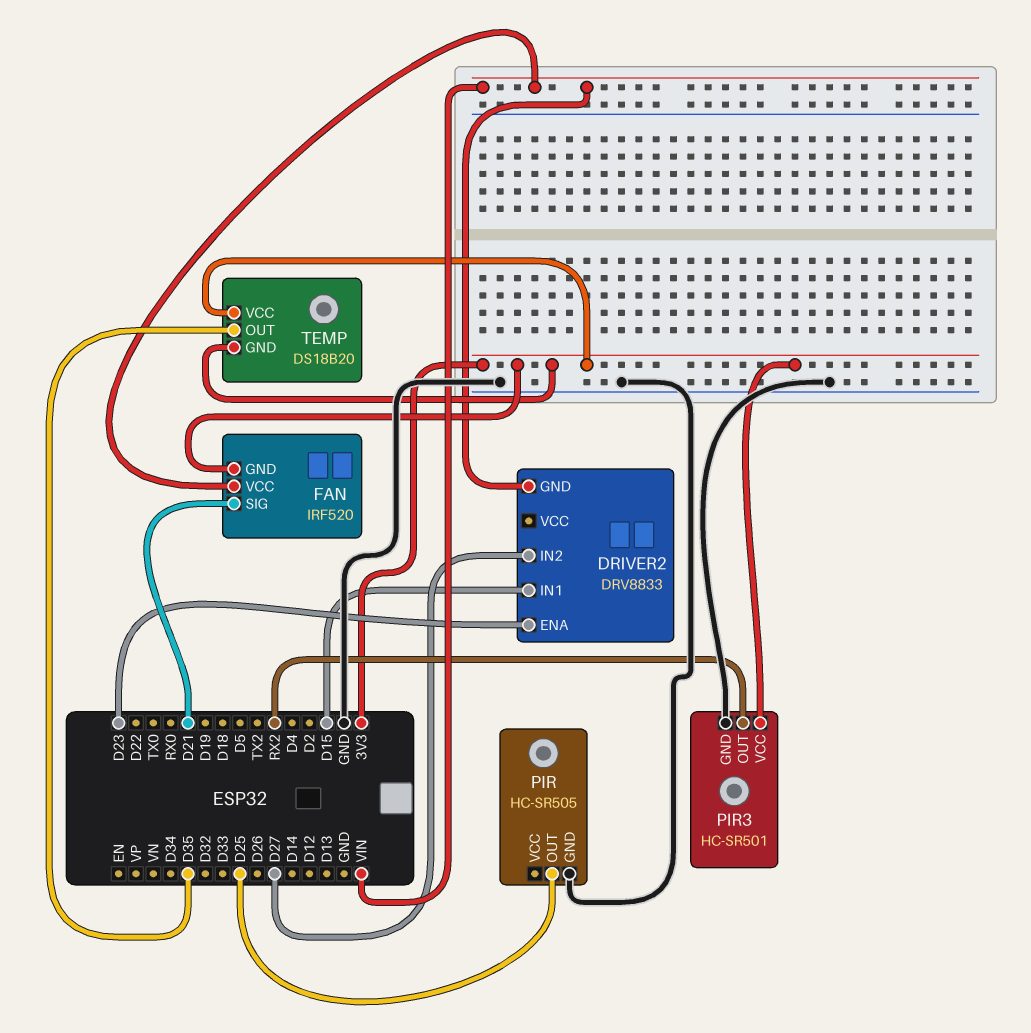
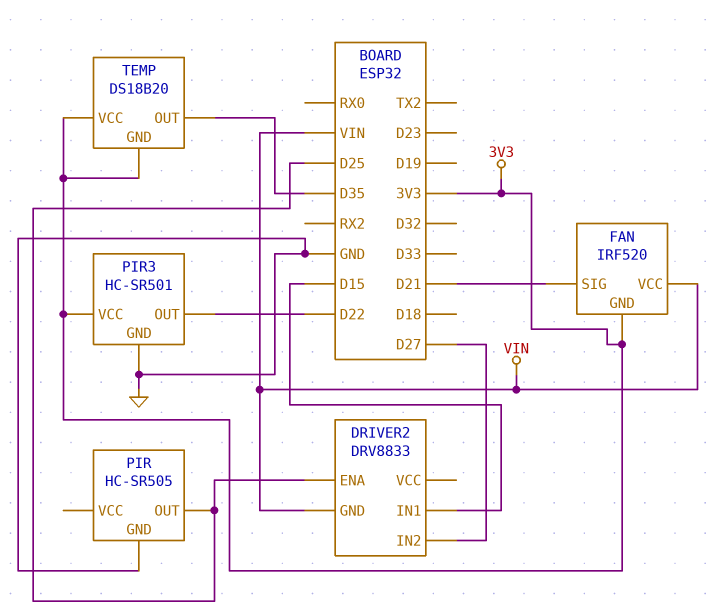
DRIVER2 pin ENA: D23 -> D25
PIR3 pin OUT: RX2 -> D22

